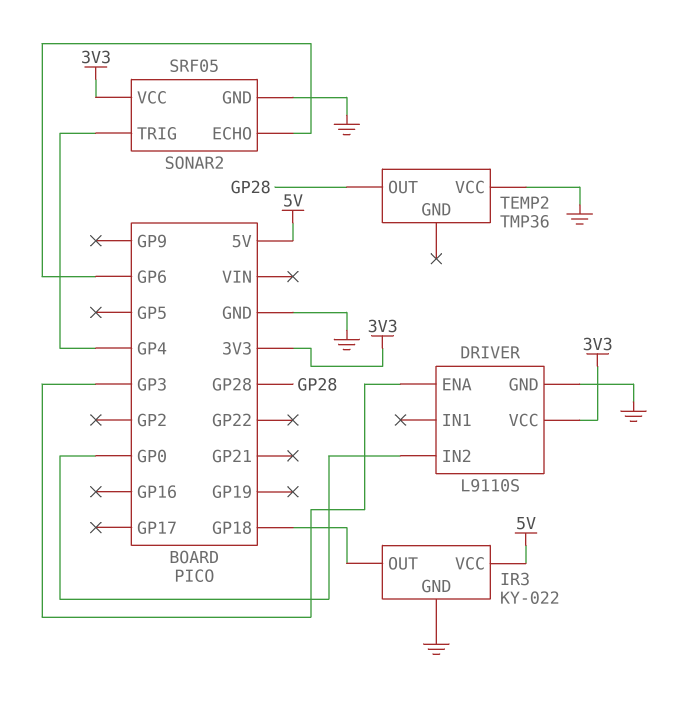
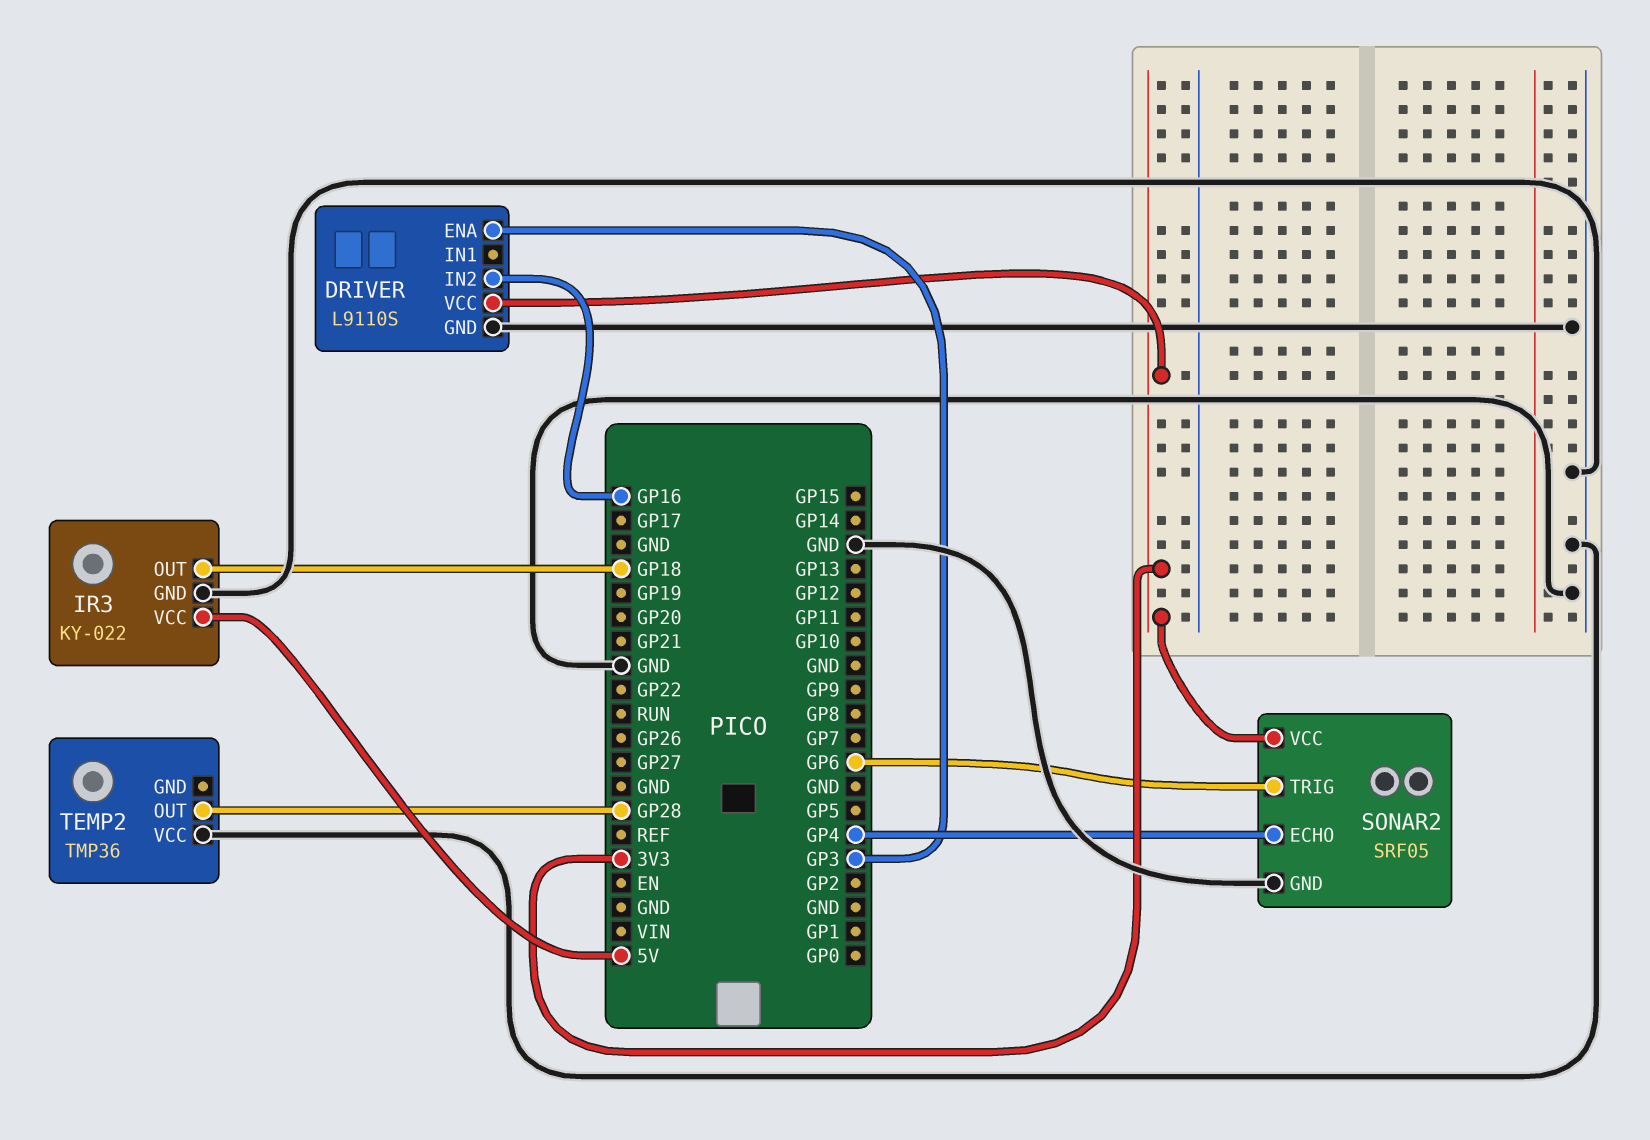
DRIVER pin IN2: GP0 -> GP16
SONAR2 pin ECHO: GP6 -> GP4
SONAR2 pin TRIG: GP4 -> GP6

